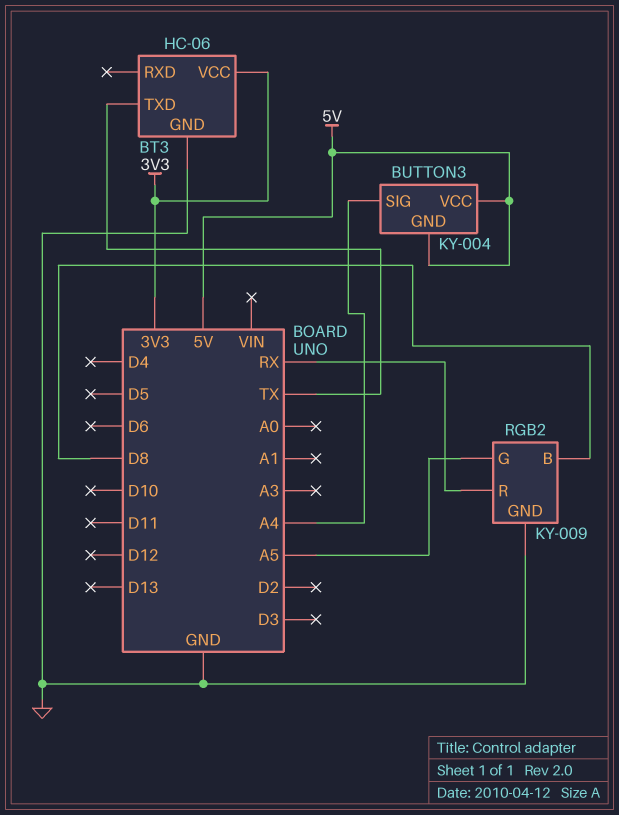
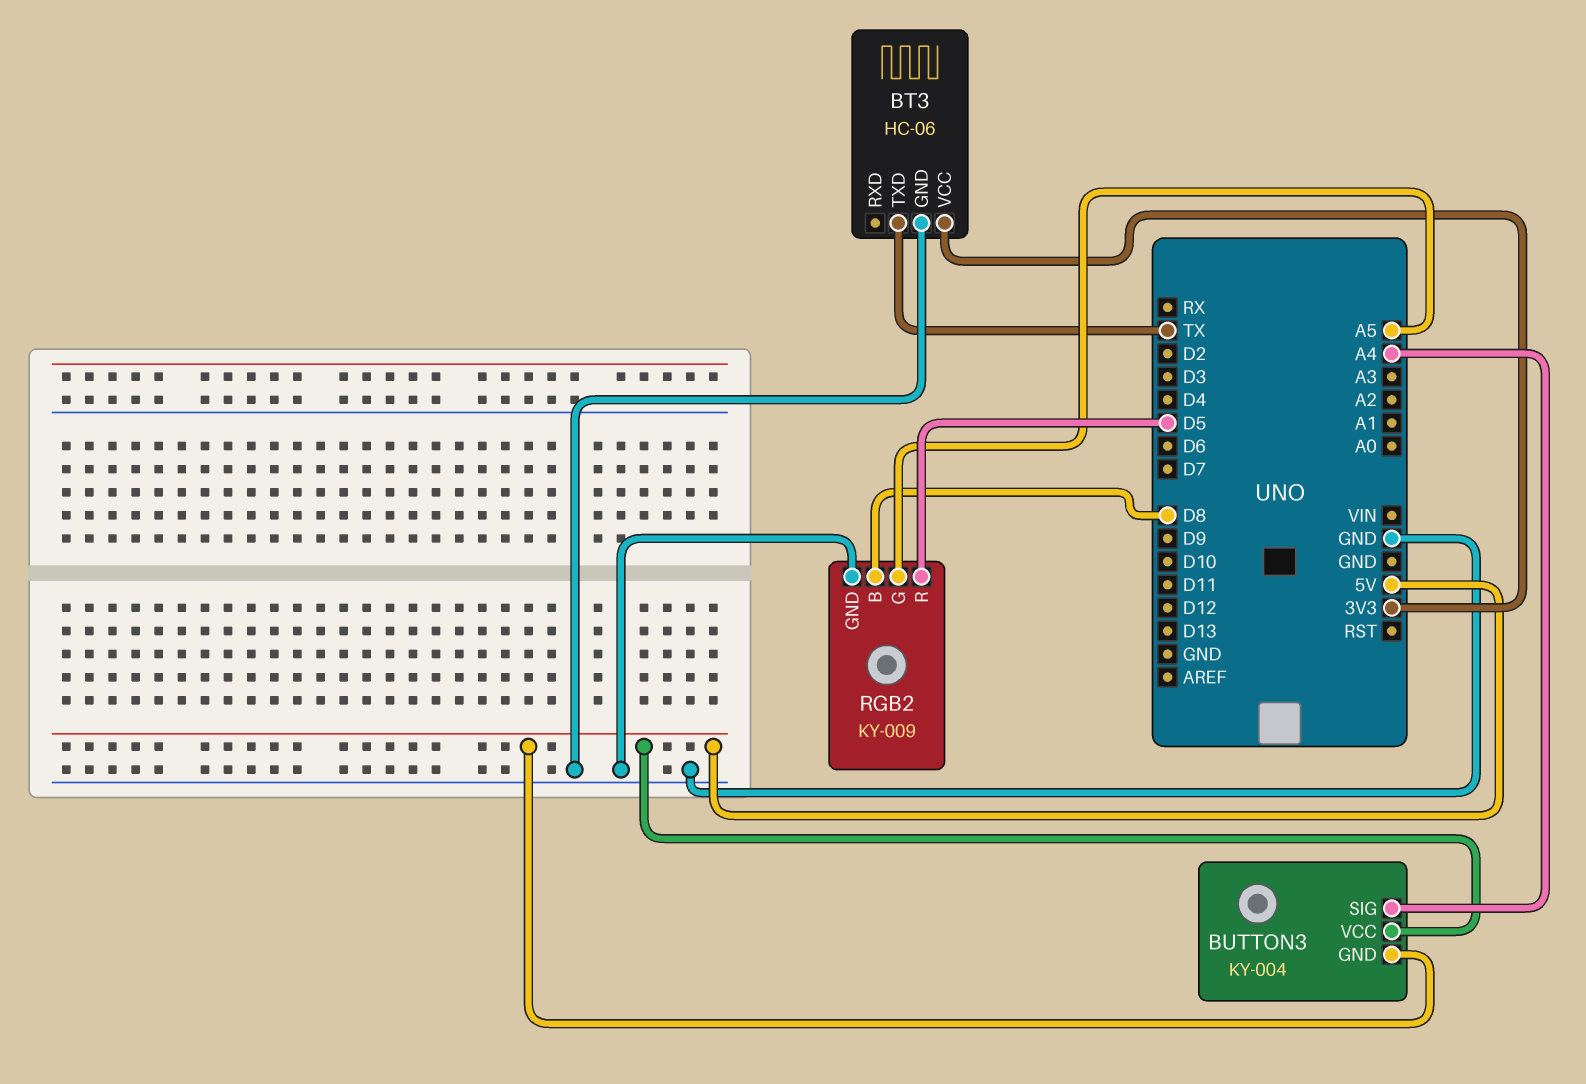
RGB2 pin R: RX -> D5

